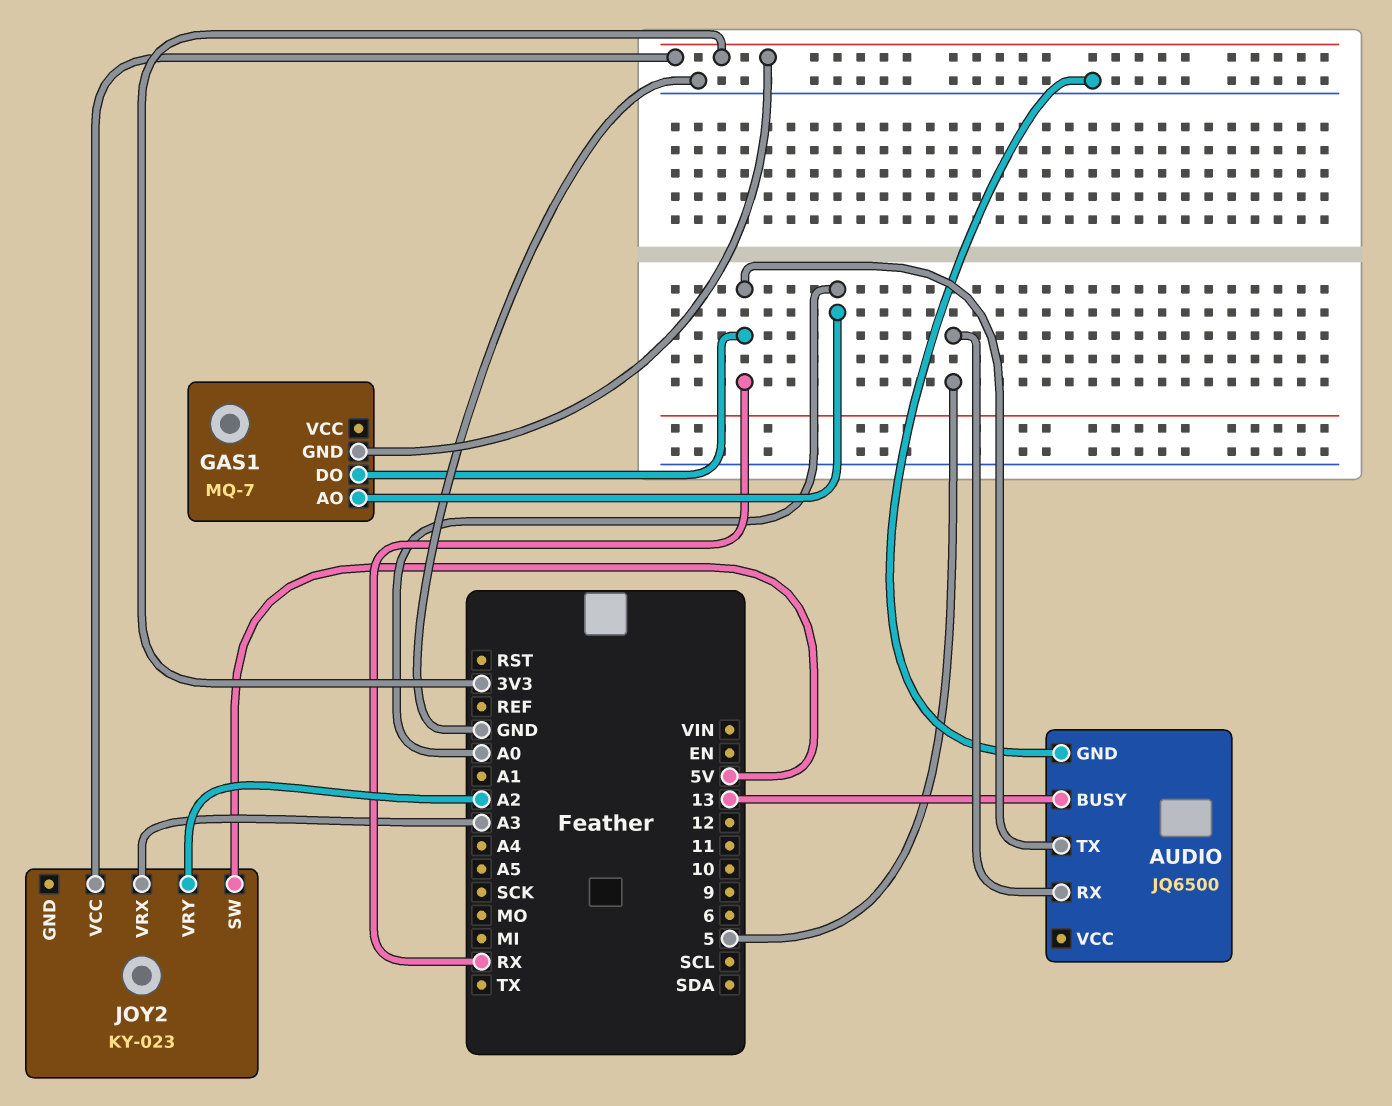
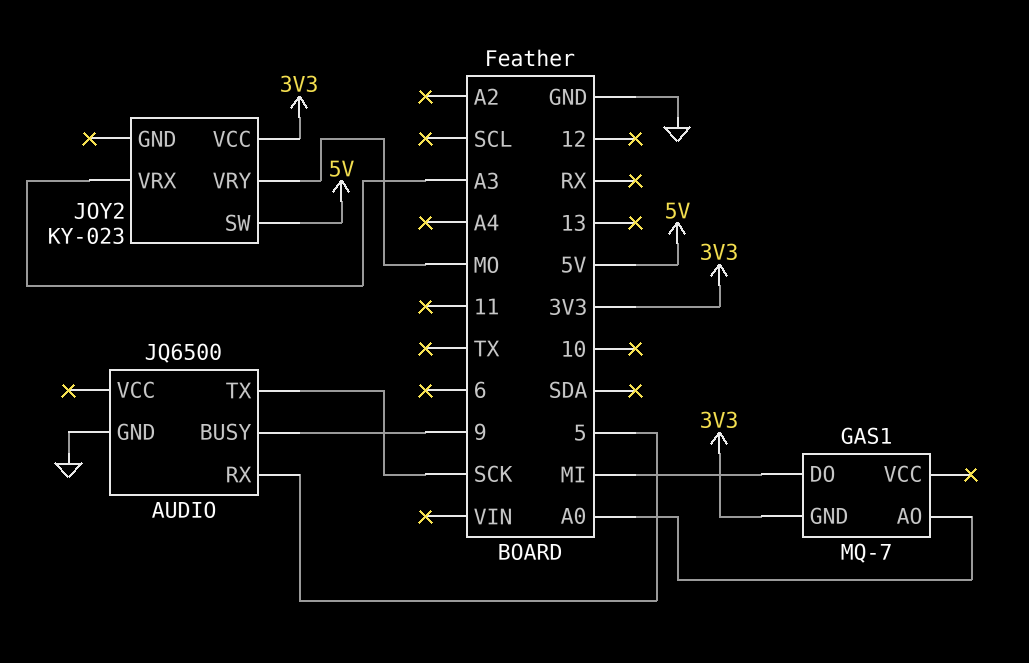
AUDIO pin BUSY: 13 -> 9
AUDIO pin TX: RX -> SCK
GAS1 pin DO: RX -> MI
JOY2 pin VRY: A2 -> MO

